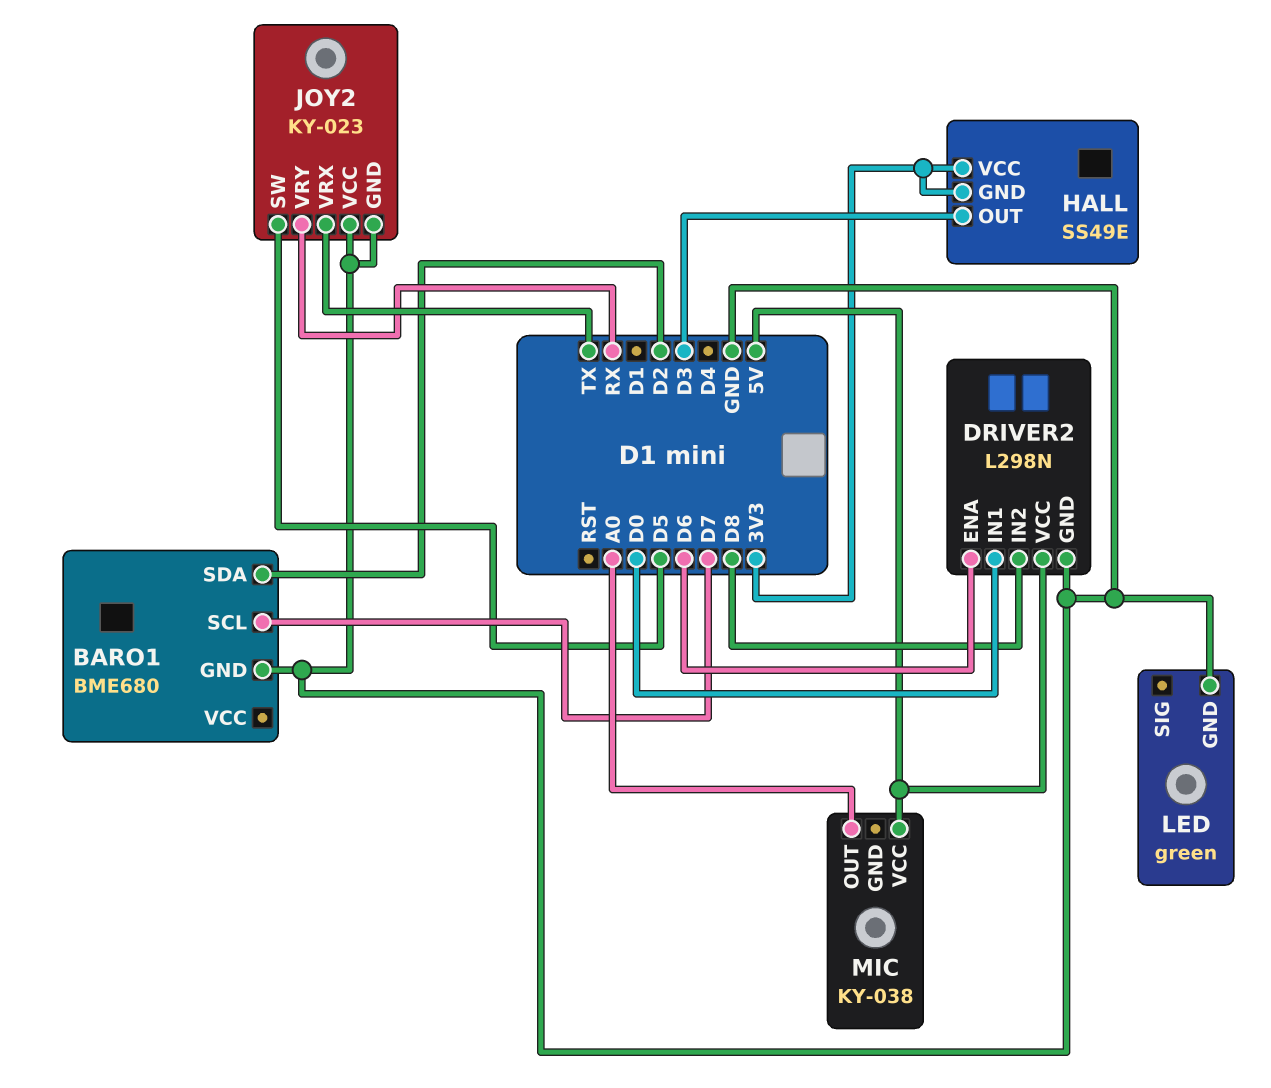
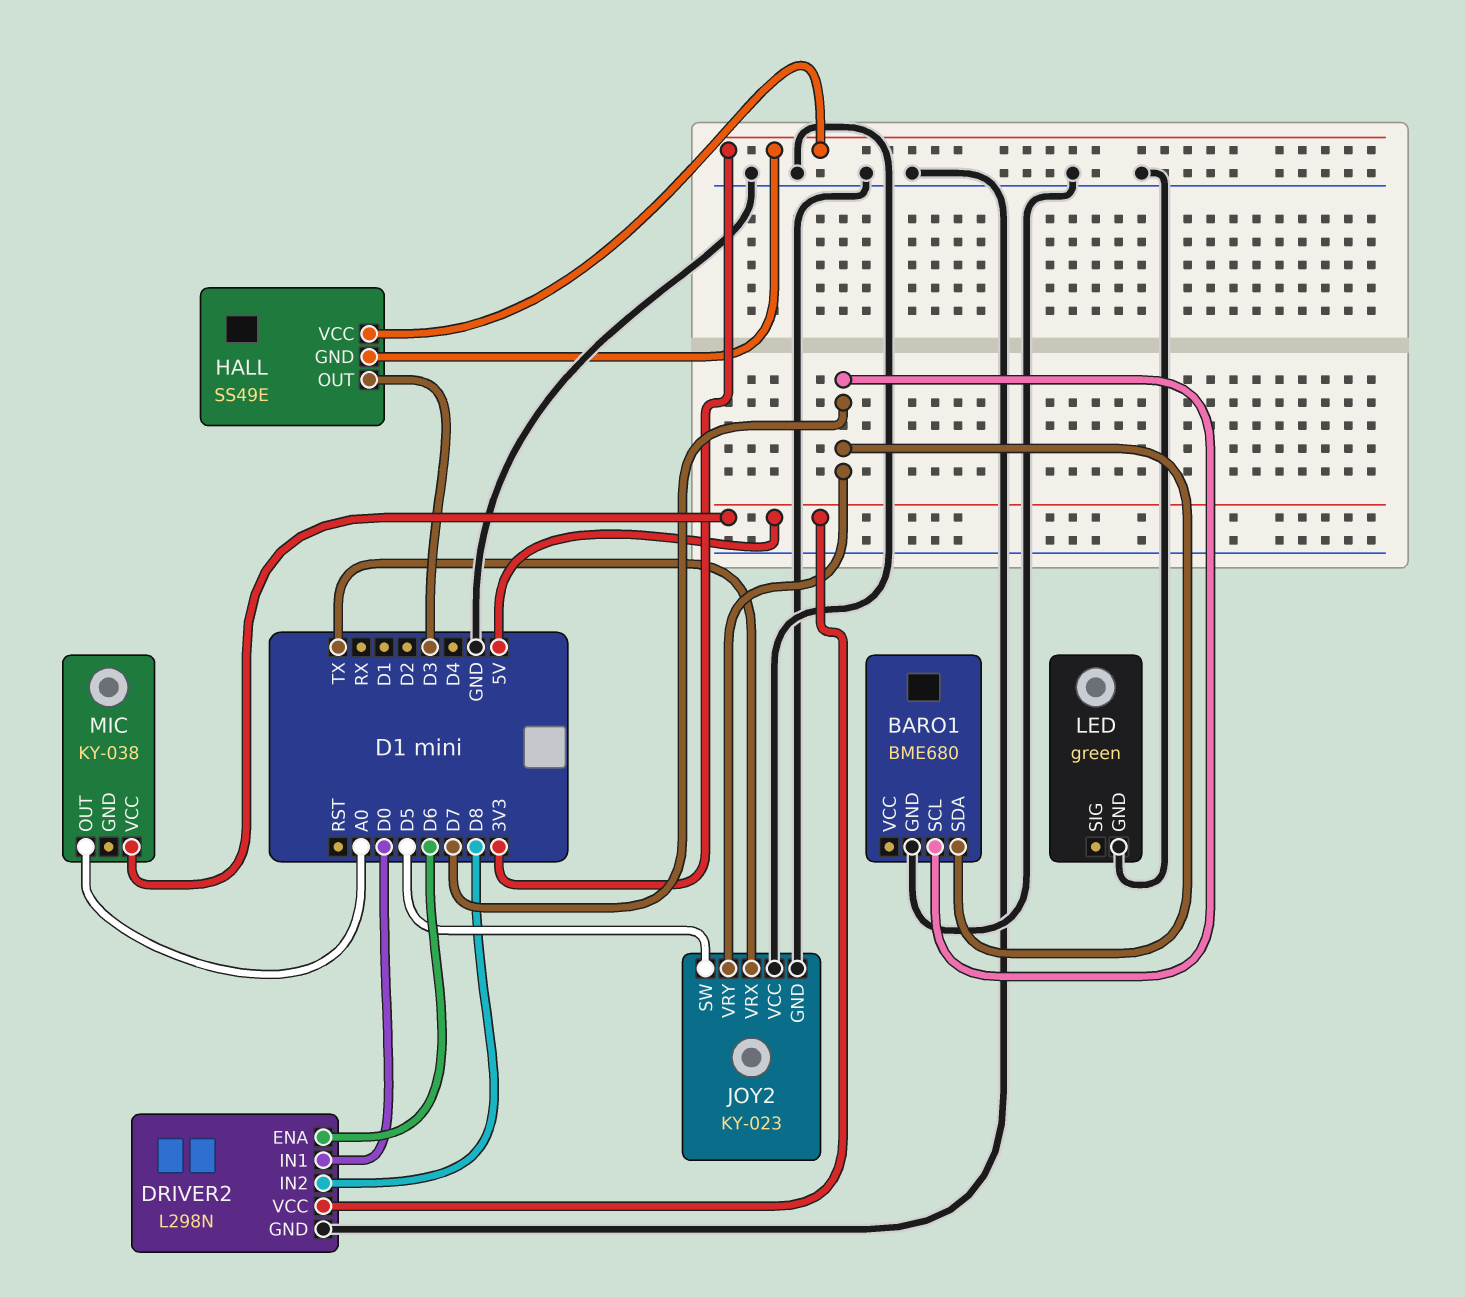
BARO1 pin SDA: D2 -> D7
JOY2 pin VRY: RX -> D7

